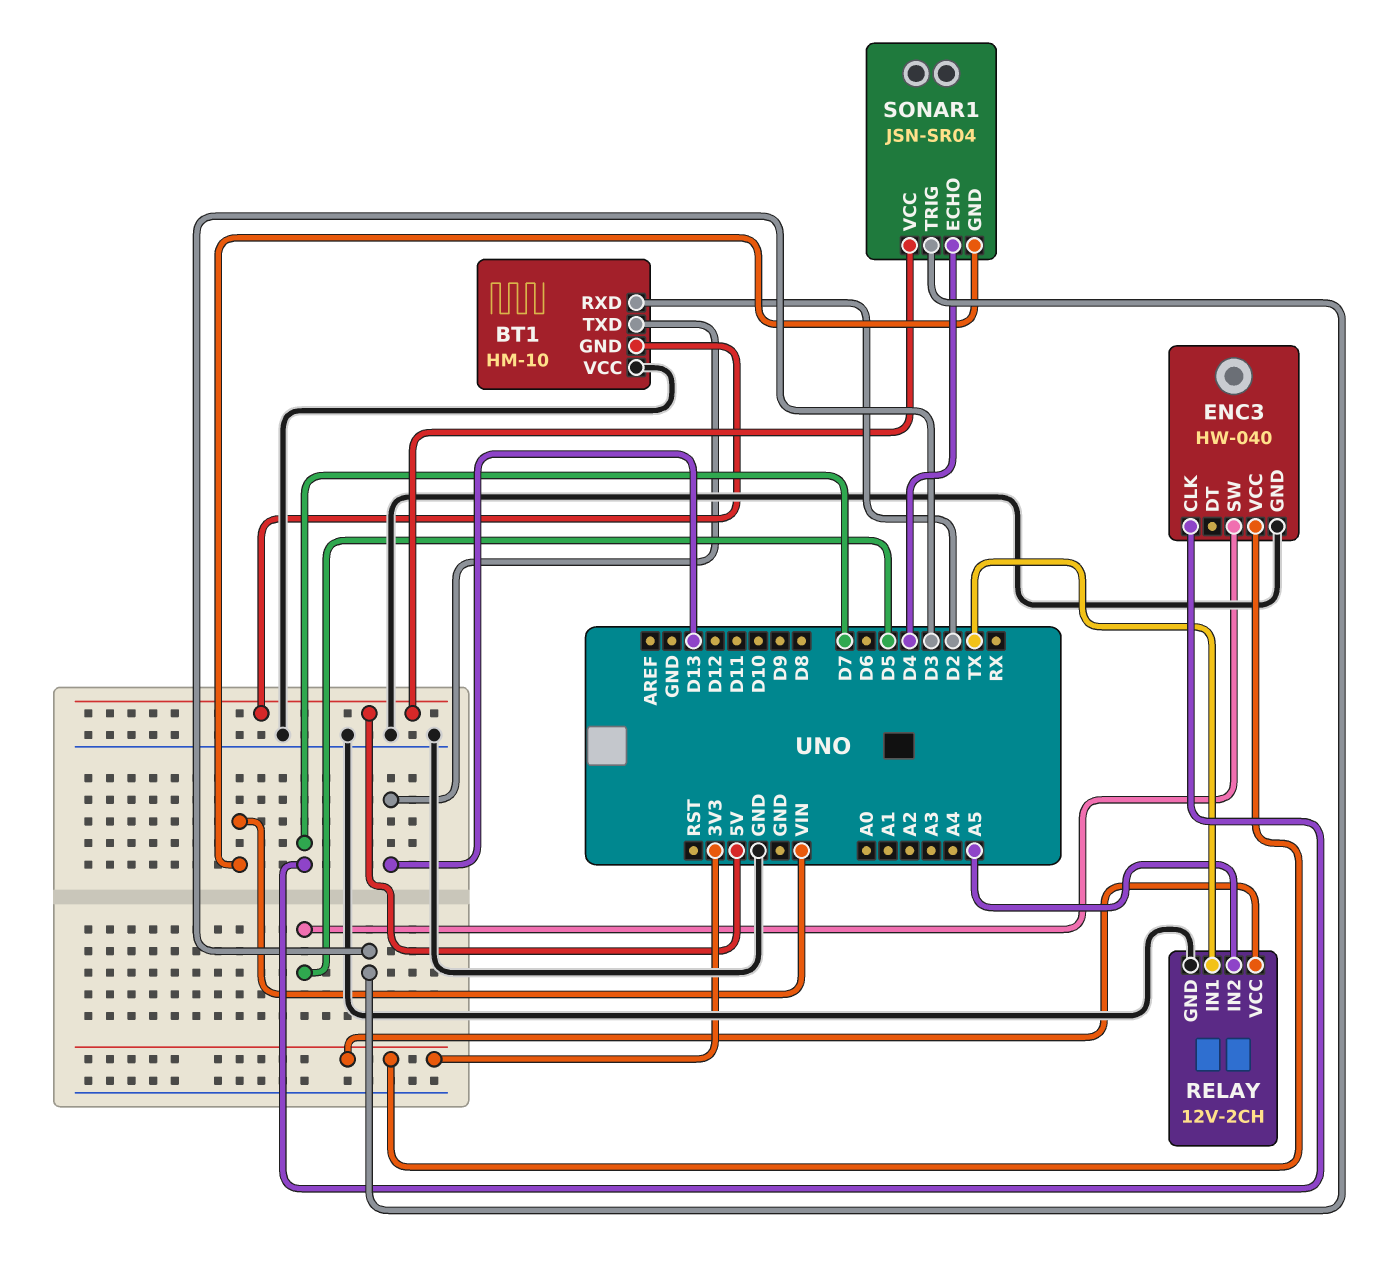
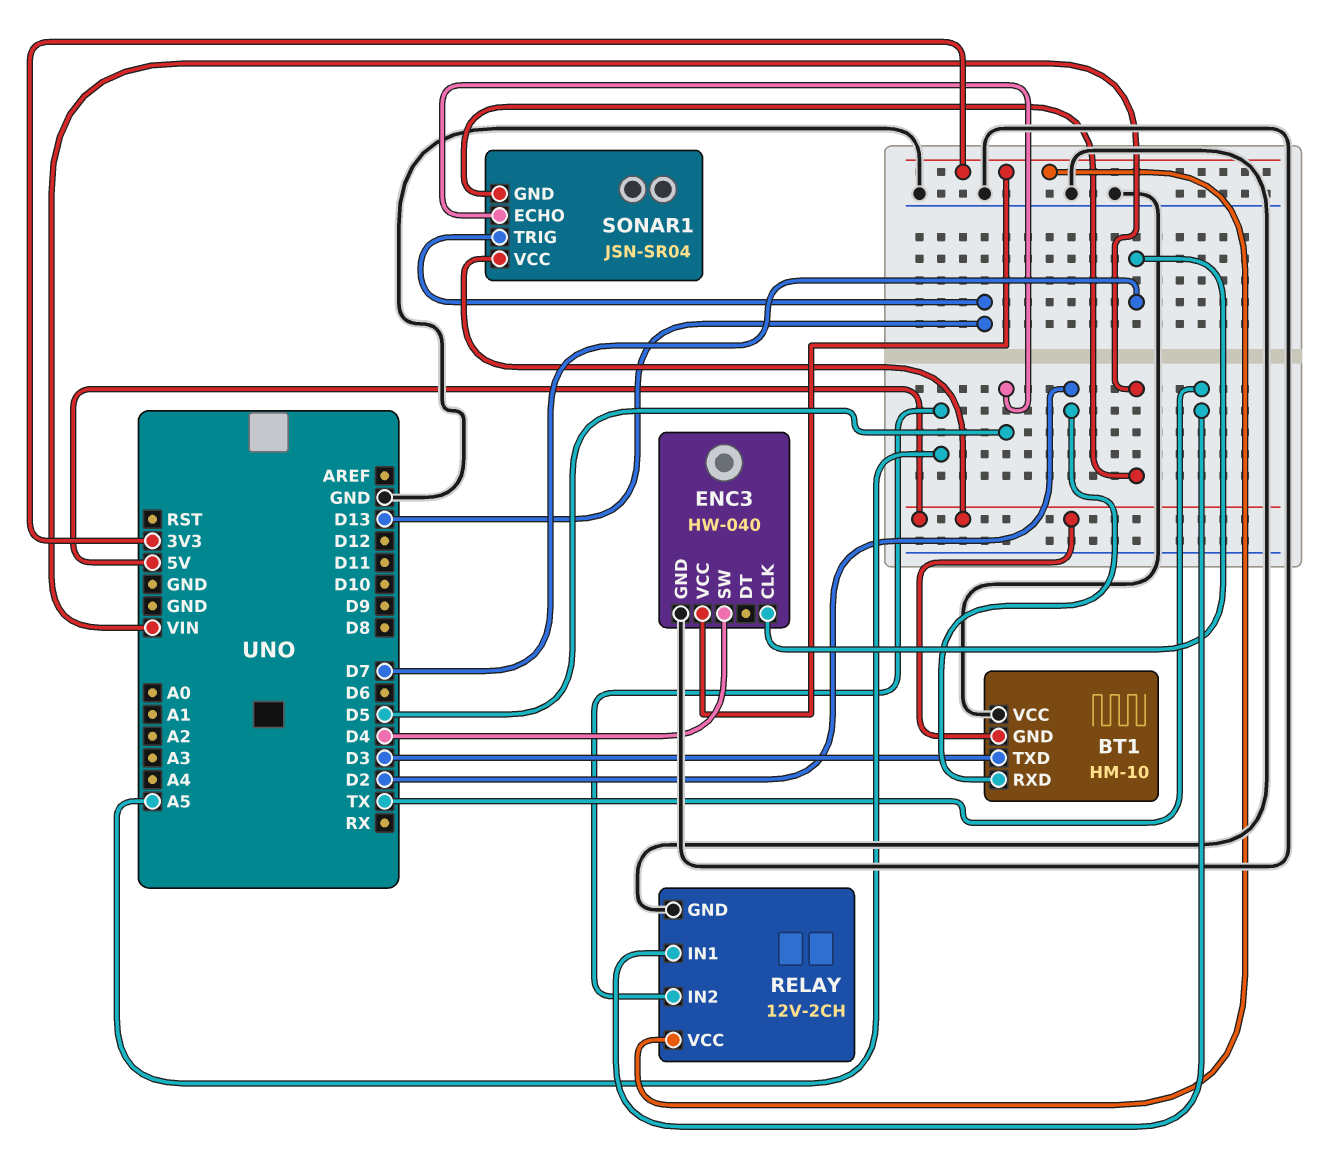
BT1 pin TXD: D13 -> D3
ENC3 pin SW: D5 -> D4
SONAR1 pin ECHO: D4 -> D5
SONAR1 pin TRIG: D3 -> D13

